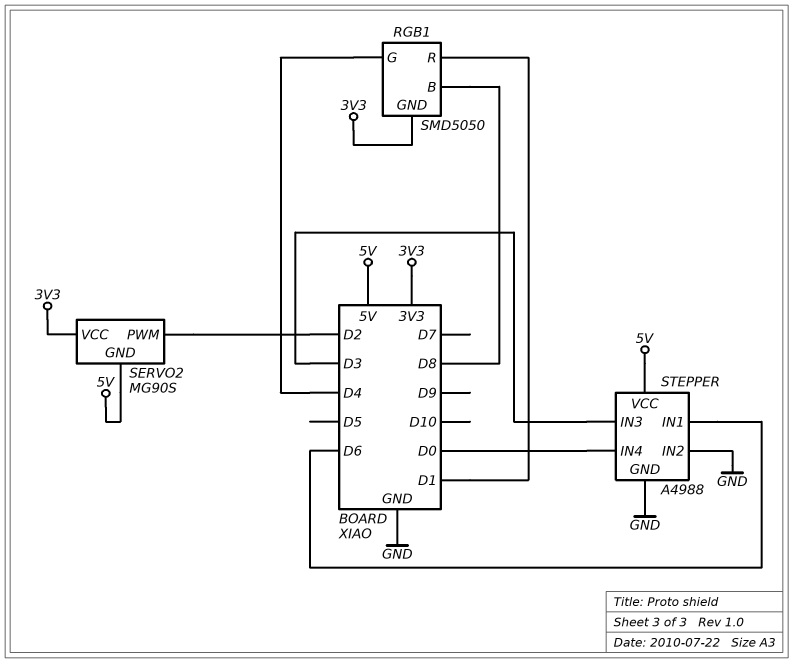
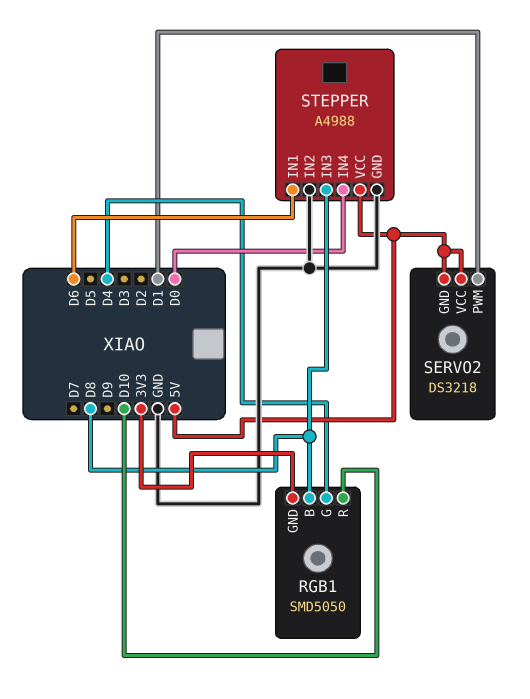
RGB1 pin R: D1 -> D10
SERVO2: MG90S -> DS3218
SERVO2 pin PWM: D2 -> D1
SERVO2 pin VCC: 3V3 -> 5V
STEPPER pin IN3: D3 -> D8

